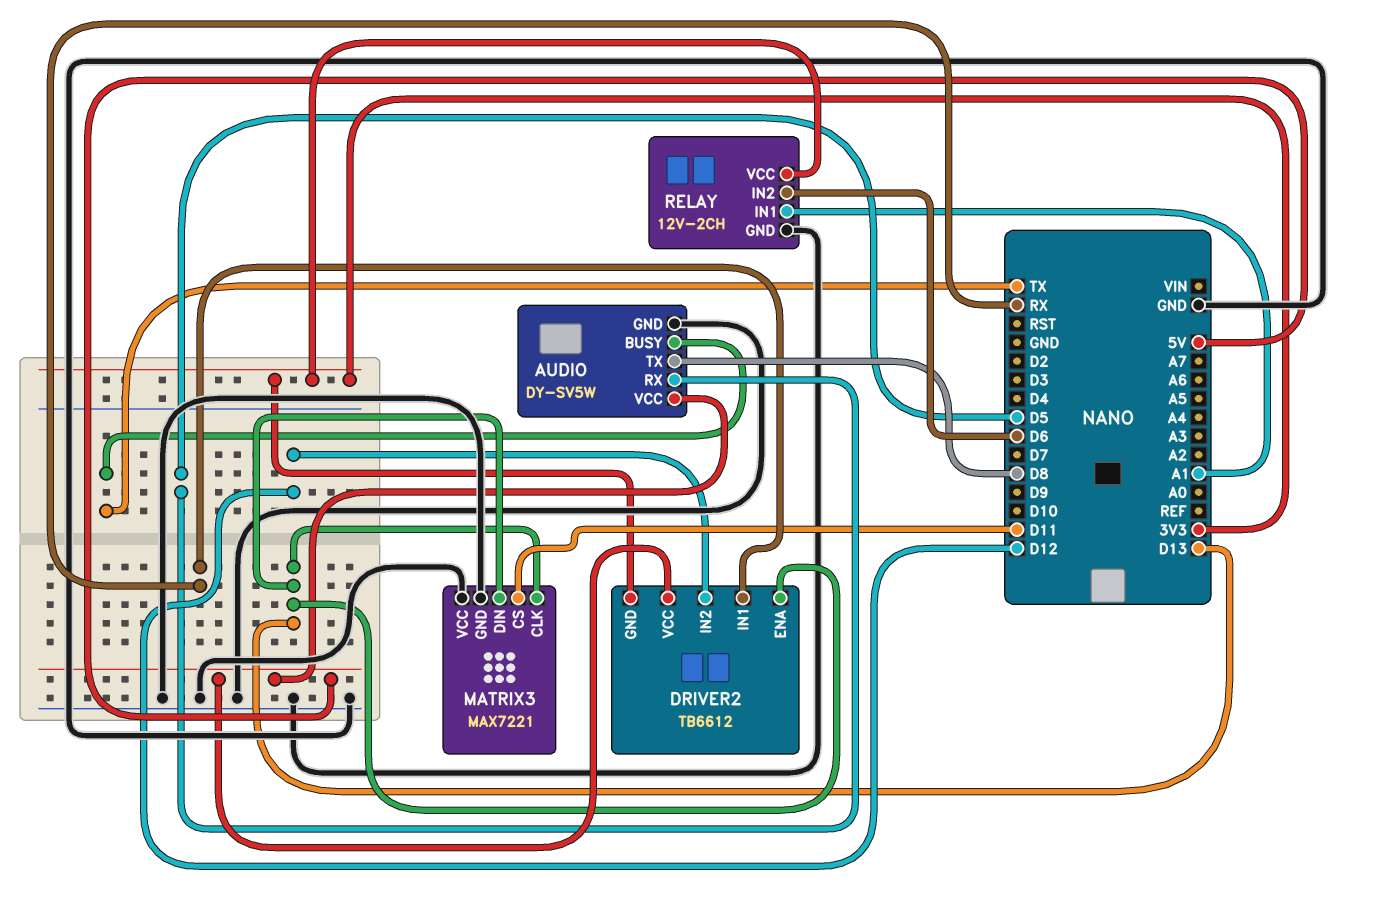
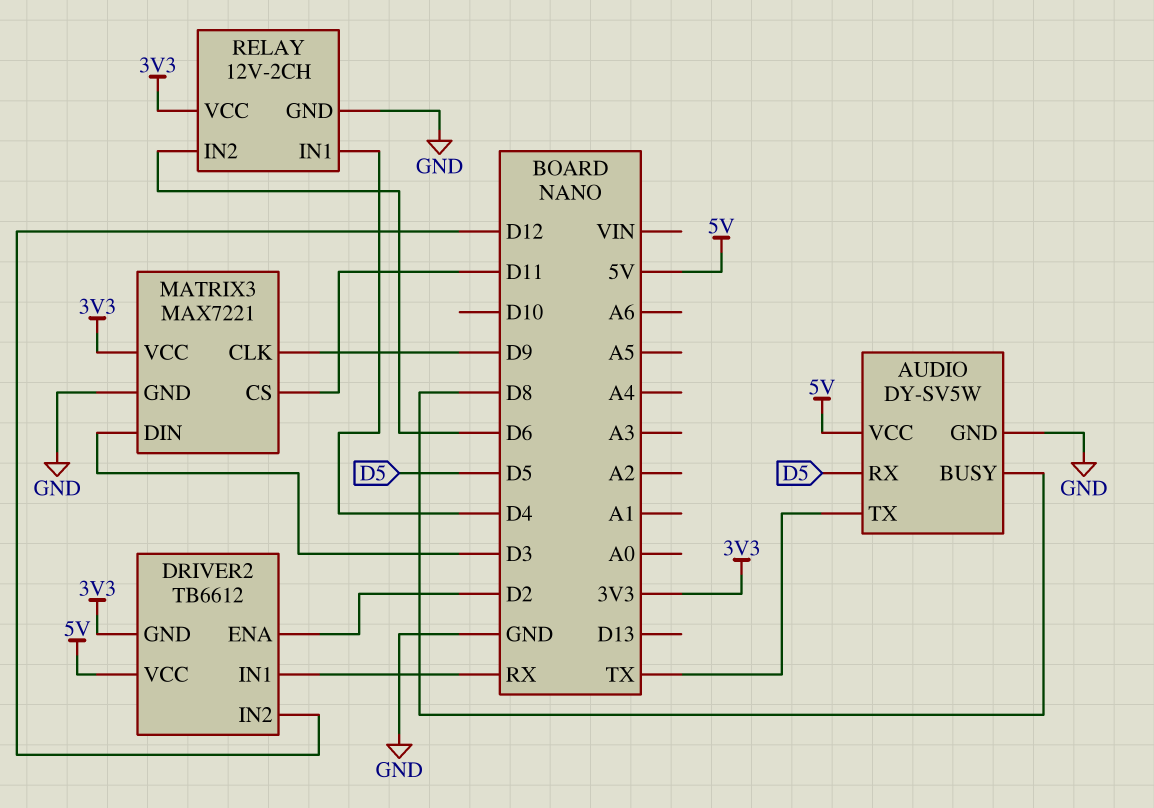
AUDIO pin BUSY: TX -> D8
AUDIO pin TX: D8 -> TX
DRIVER2 pin ENA: D13 -> D2
MATRIX3 pin CLK: D13 -> D9
MATRIX3 pin DIN: D13 -> D3
MATRIX3 pin VCC: GND -> 3V3
RELAY pin IN1: A1 -> D4

